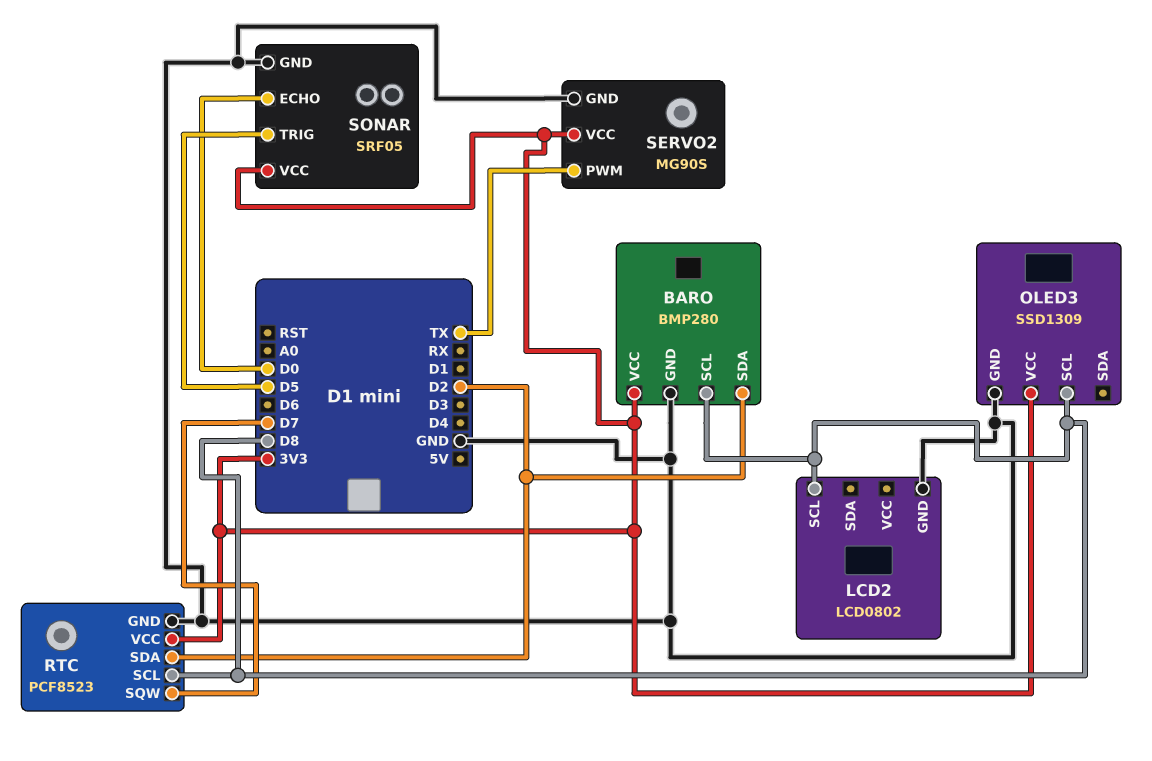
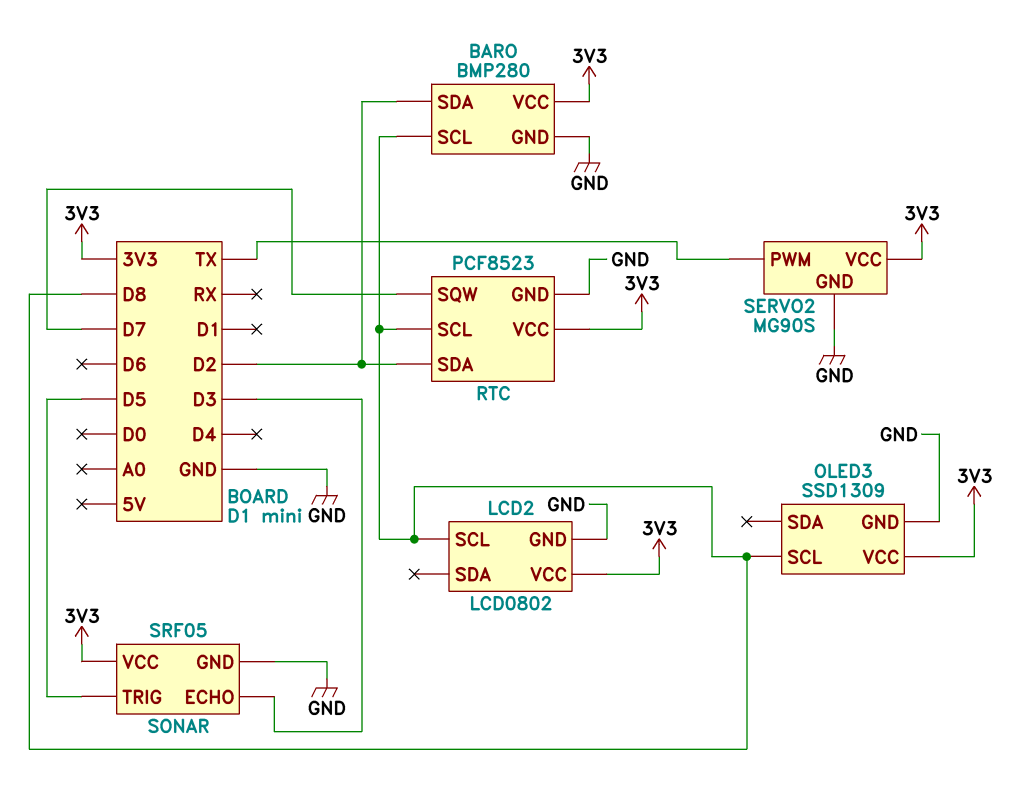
LCD2 pin VCC: none -> 3V3
SONAR pin ECHO: D0 -> D3

